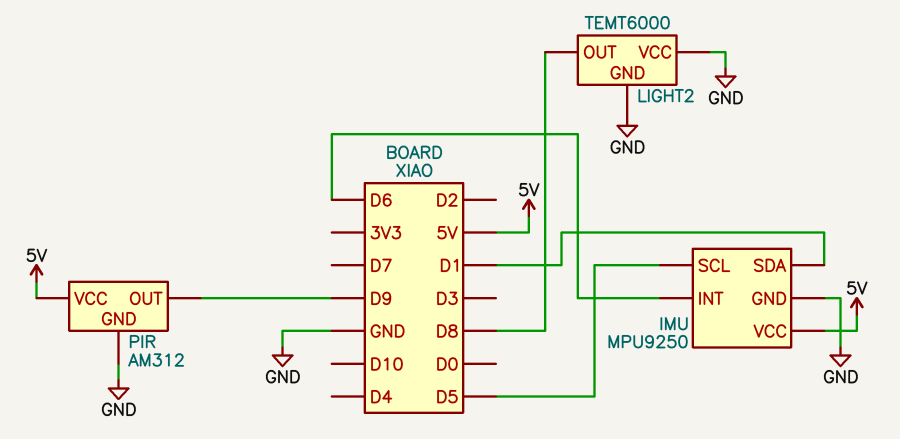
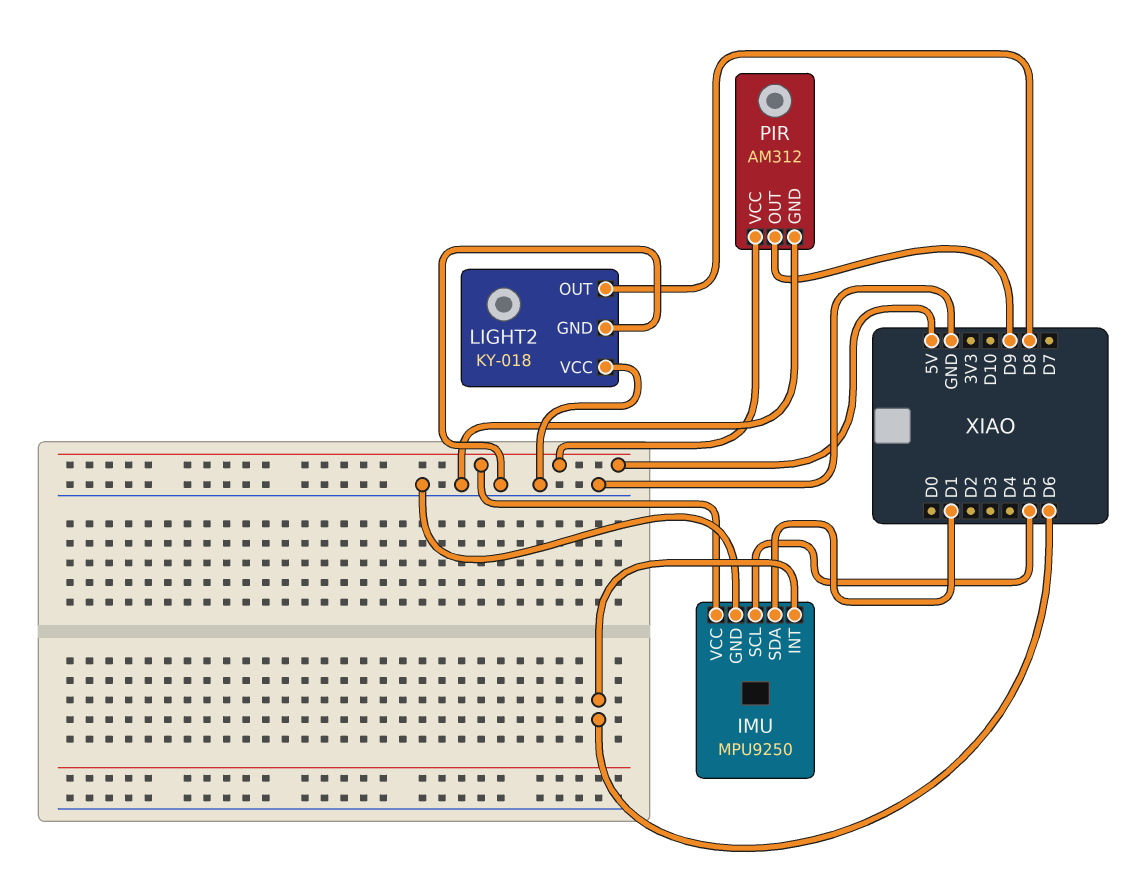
LIGHT2: TEMT6000 -> KY-018

